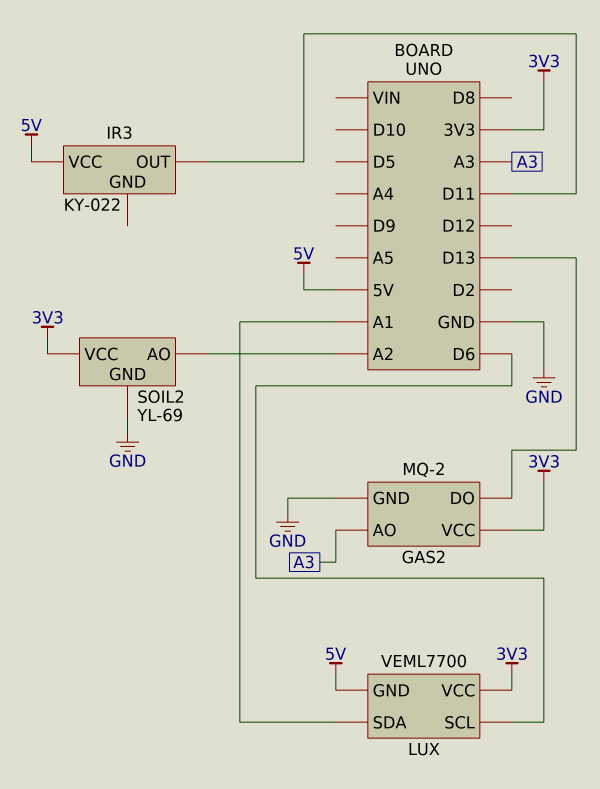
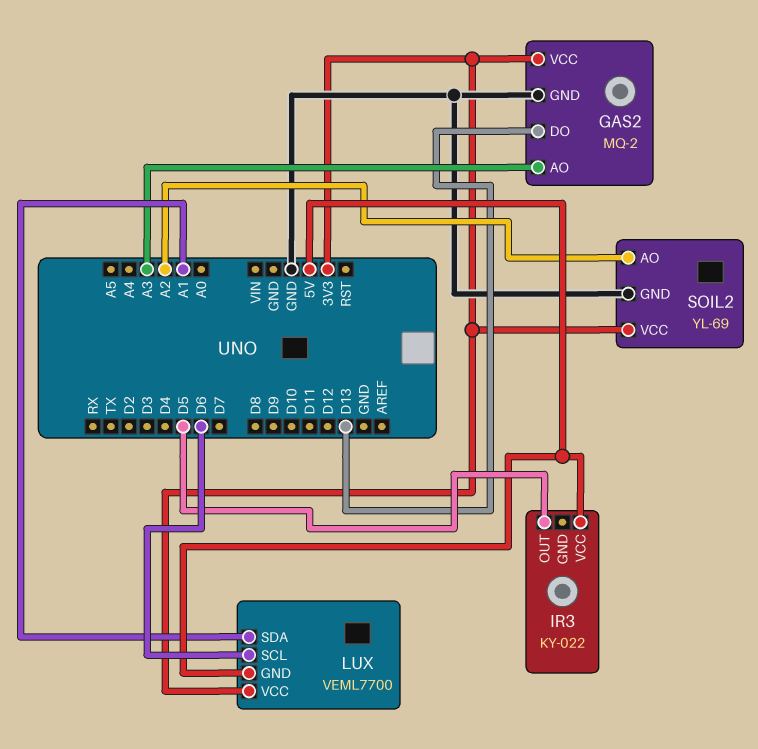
IR3 pin OUT: D11 -> D5

